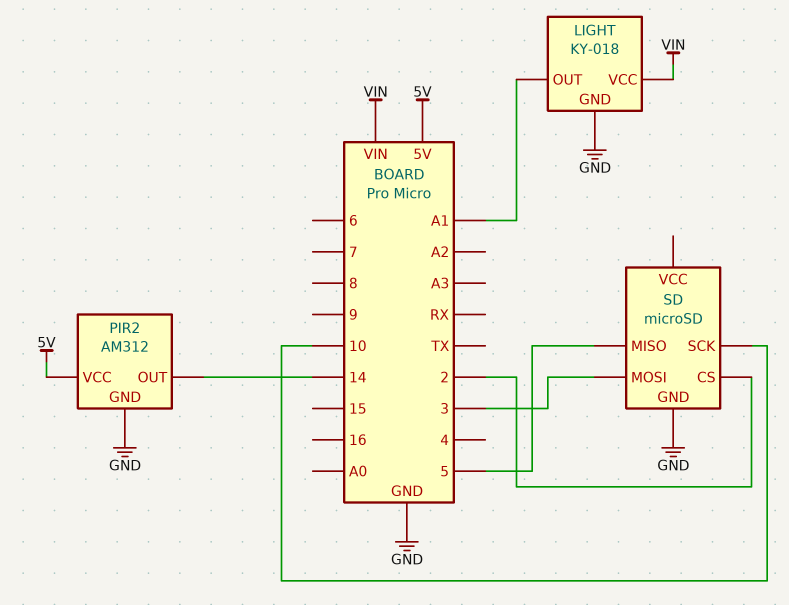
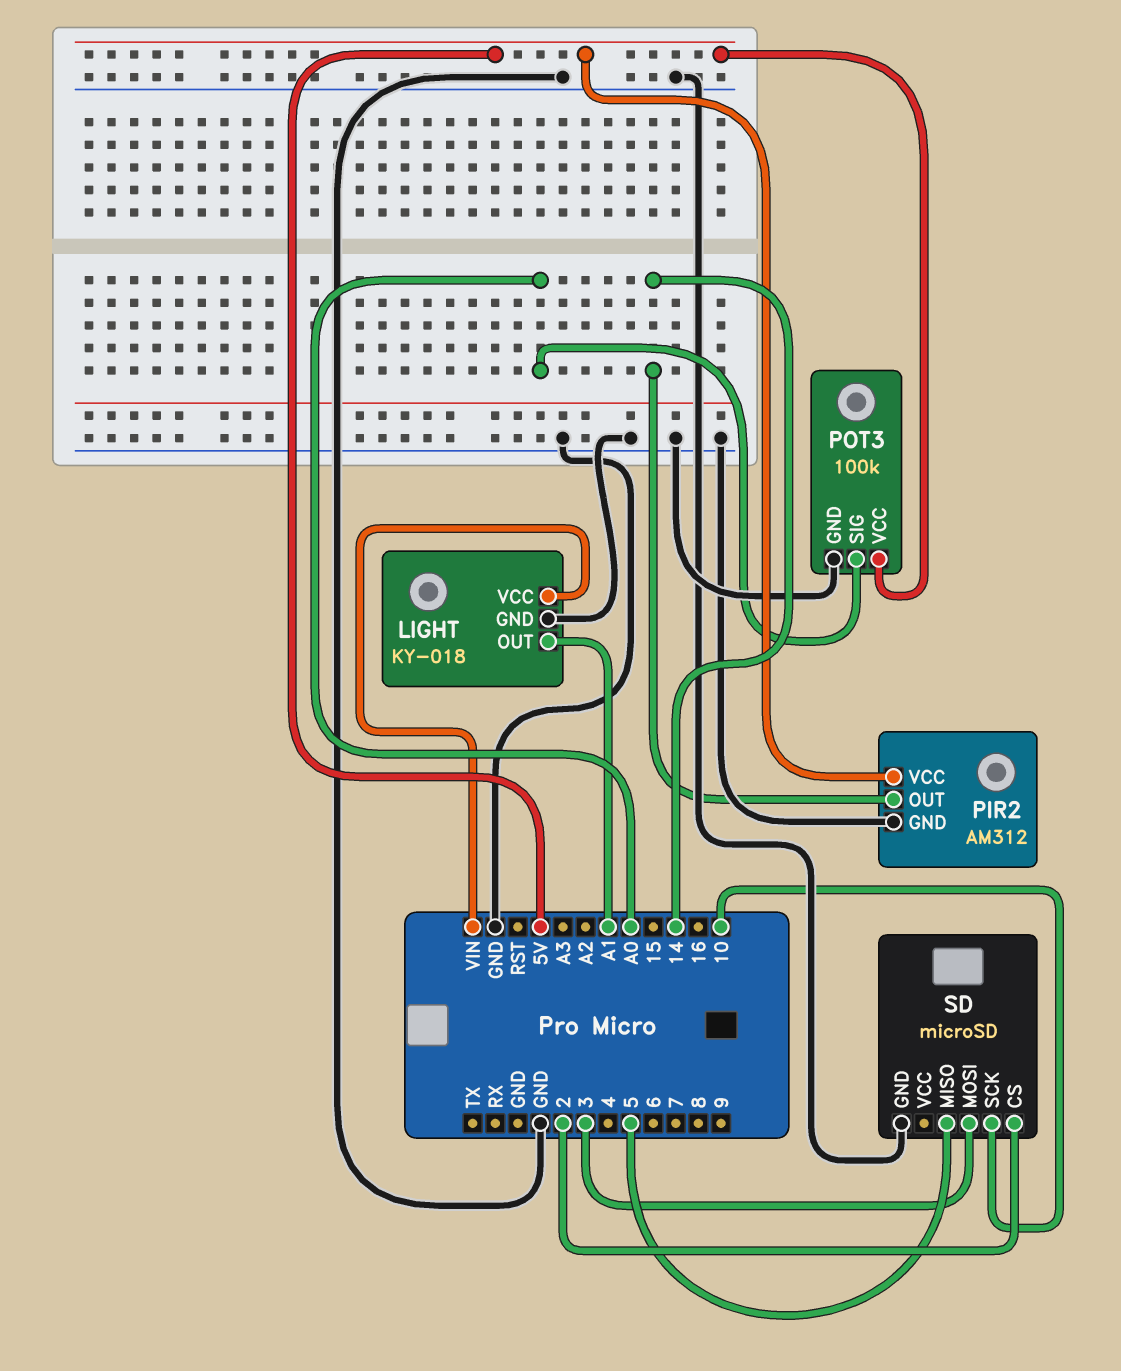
POT3: none -> 100k
POT3 pin GND: none -> GND
POT3 pin SIG: none -> A0
POT3 pin VCC: none -> 5V

